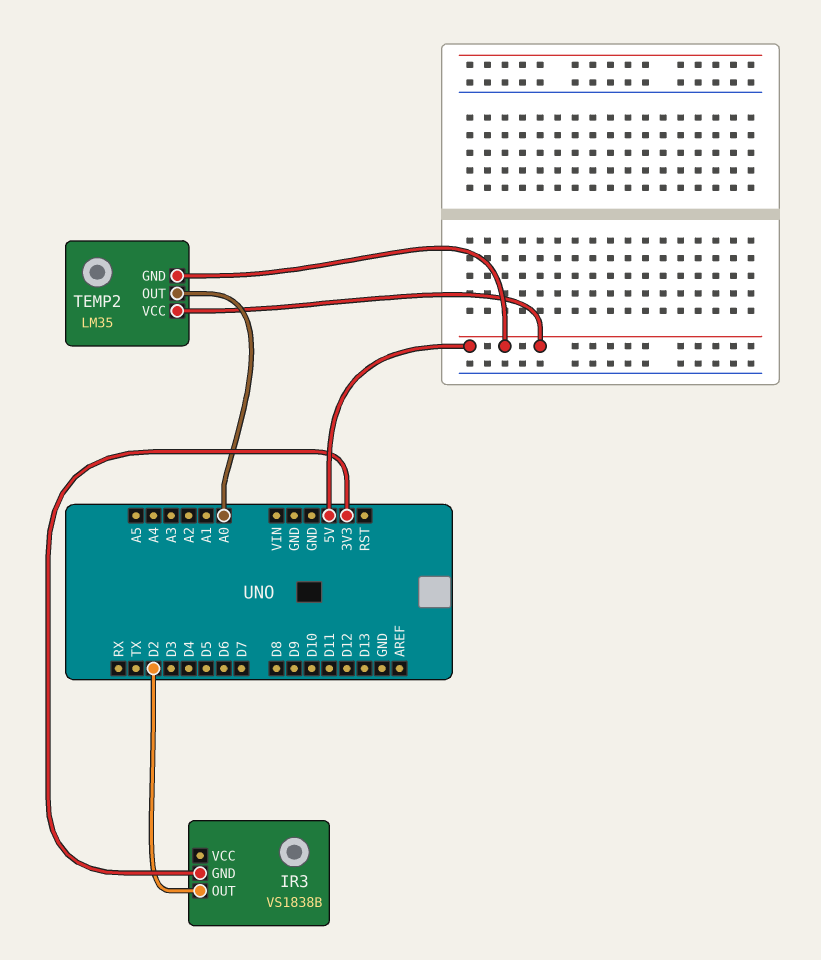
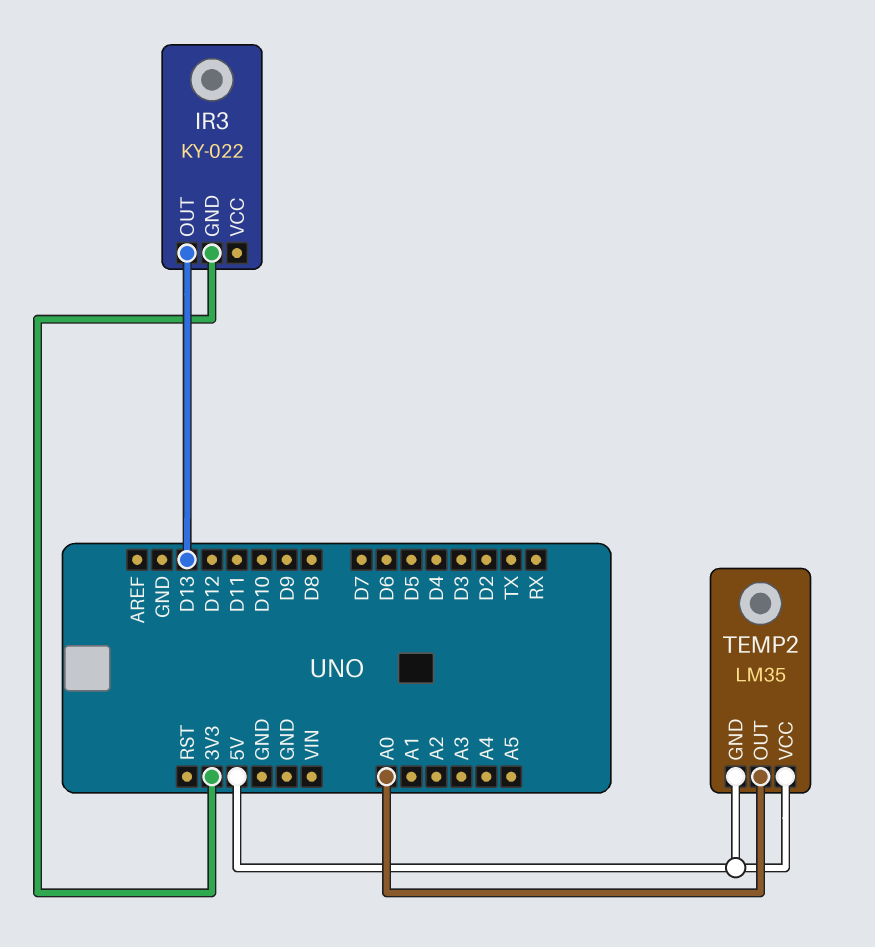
IR3: VS1838B -> KY-022
IR3 pin OUT: D2 -> D13

